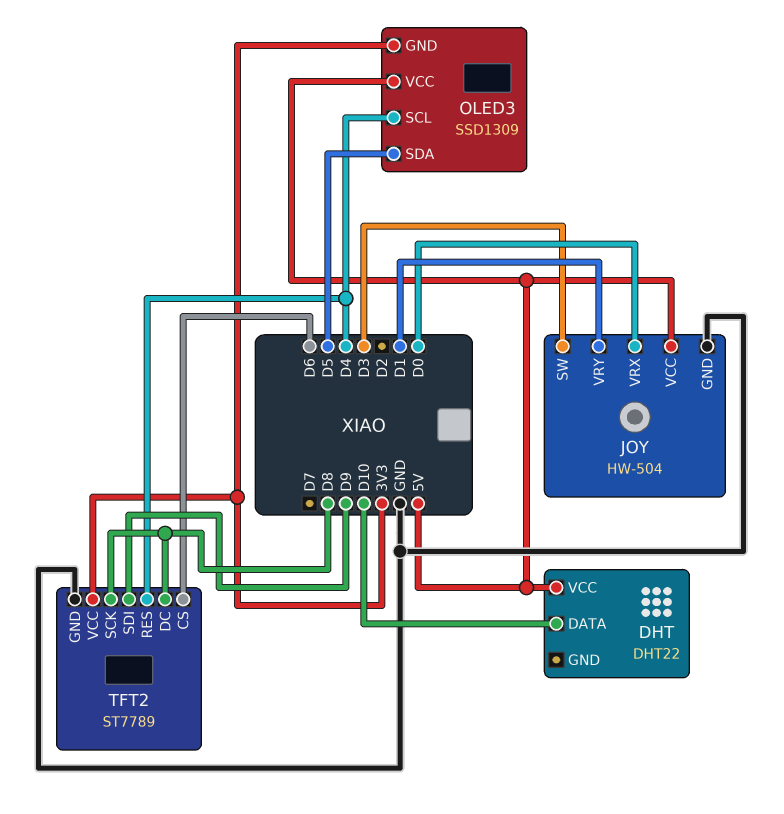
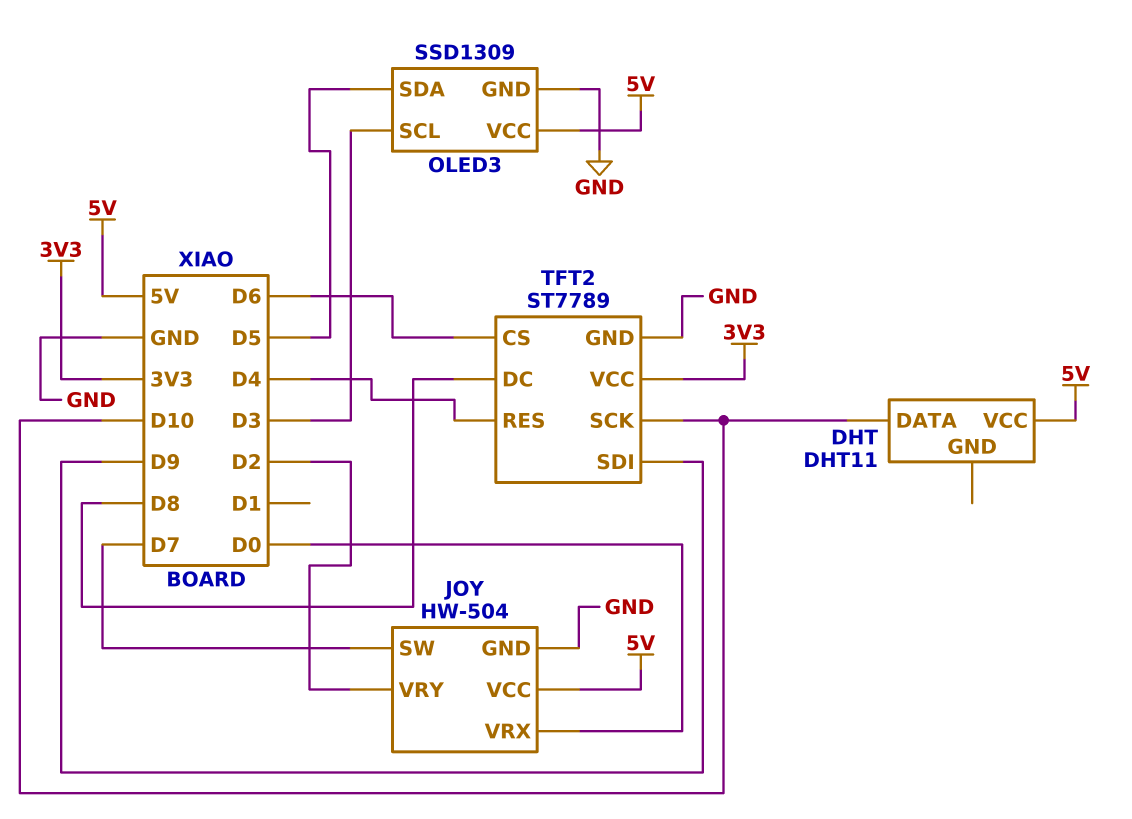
DHT: DHT22 -> DHT11
JOY pin SW: D3 -> D7
JOY pin VRY: D1 -> D2
OLED3 pin GND: 3V3 -> GND
OLED3 pin SCL: D4 -> D3
TFT2 pin SCK: D8 -> D10

